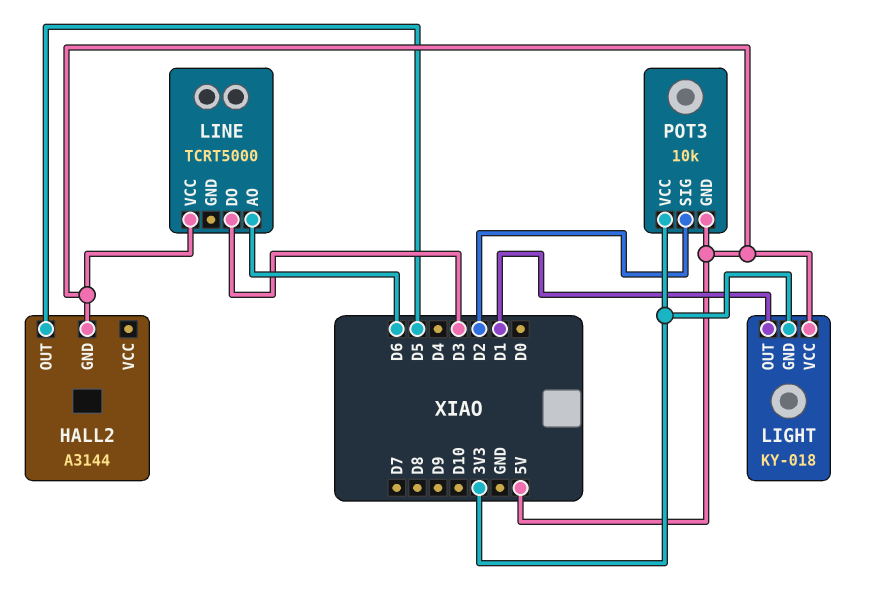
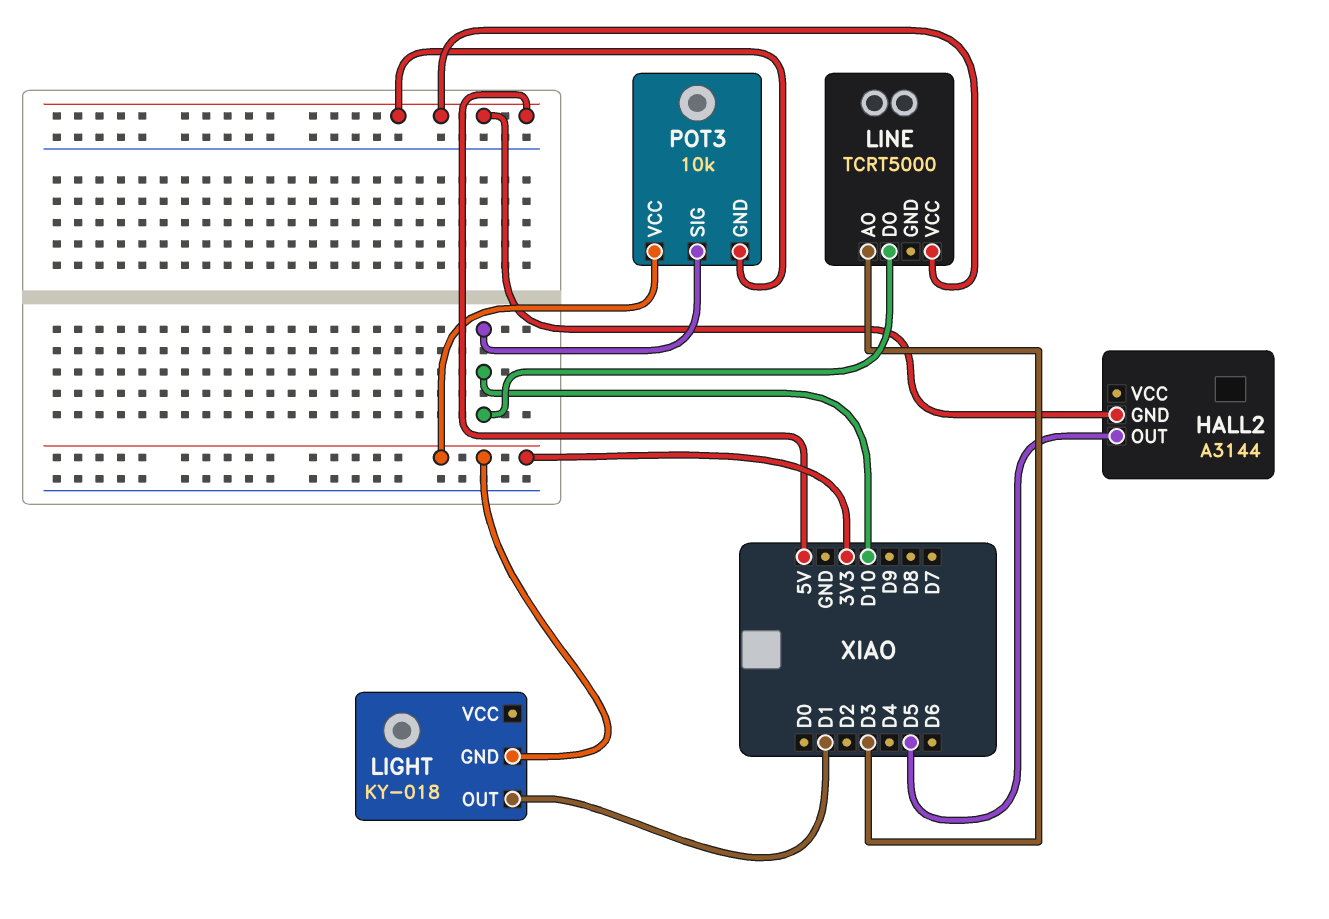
LIGHT pin VCC: 5V -> none
LINE pin AO: D6 -> D3
LINE pin DO: D3 -> D10
POT3 pin SIG: D2 -> D10

